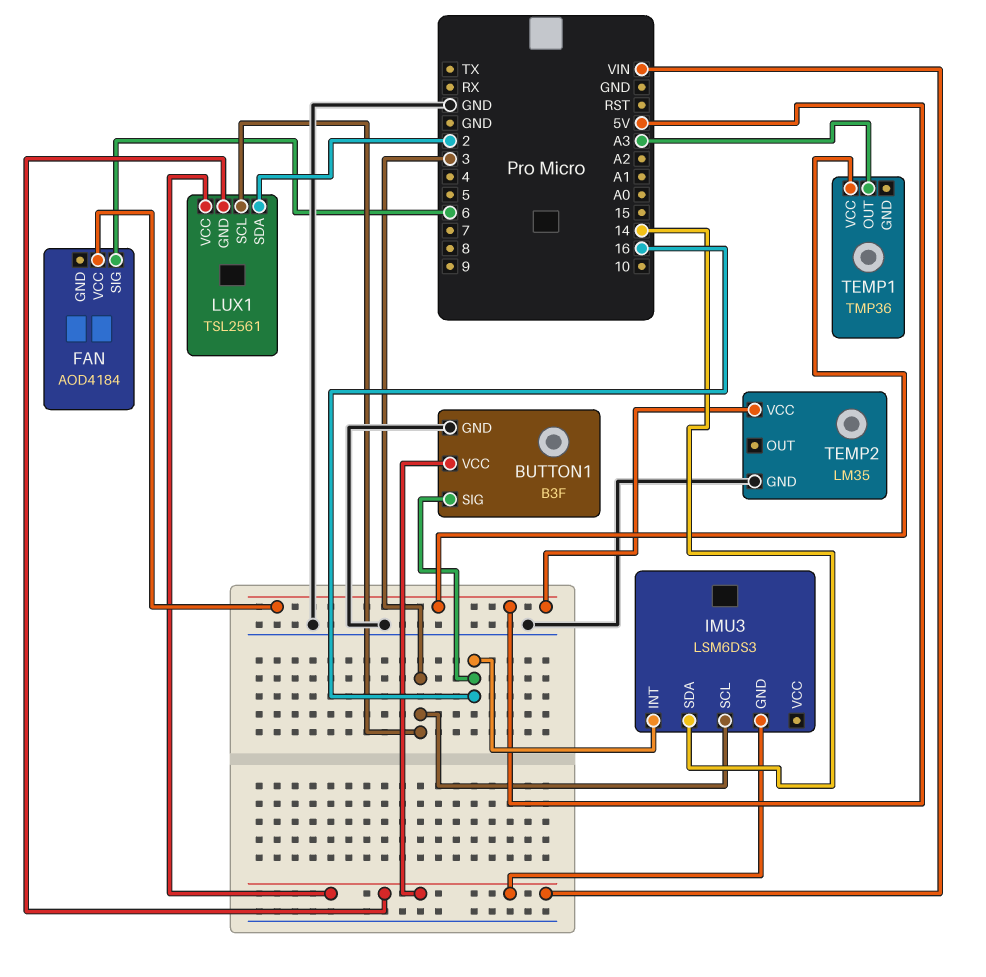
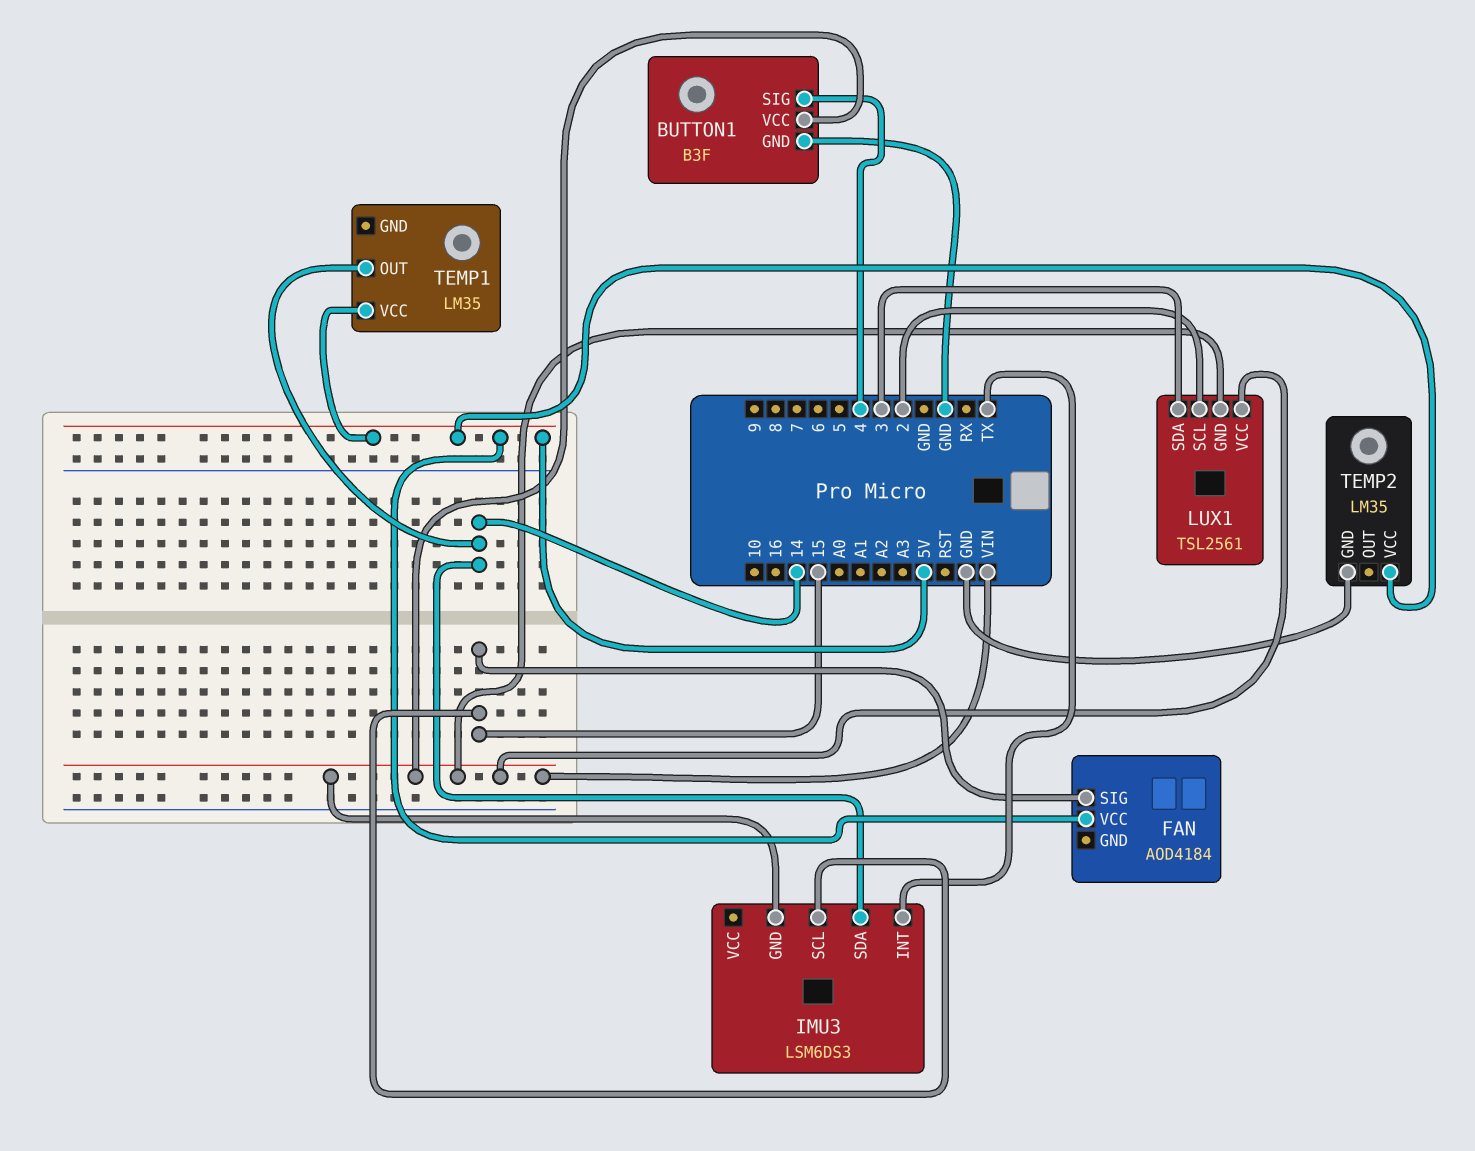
BUTTON1 pin SIG: 16 -> 4
FAN pin SIG: 6 -> 15
IMU3 pin INT: 16 -> TX
IMU3 pin SCL: 3 -> 15
LUX1 pin SCL: 3 -> 2
LUX1 pin SDA: 2 -> 3
TEMP1: TMP36 -> LM35
TEMP1 pin OUT: A3 -> 14

